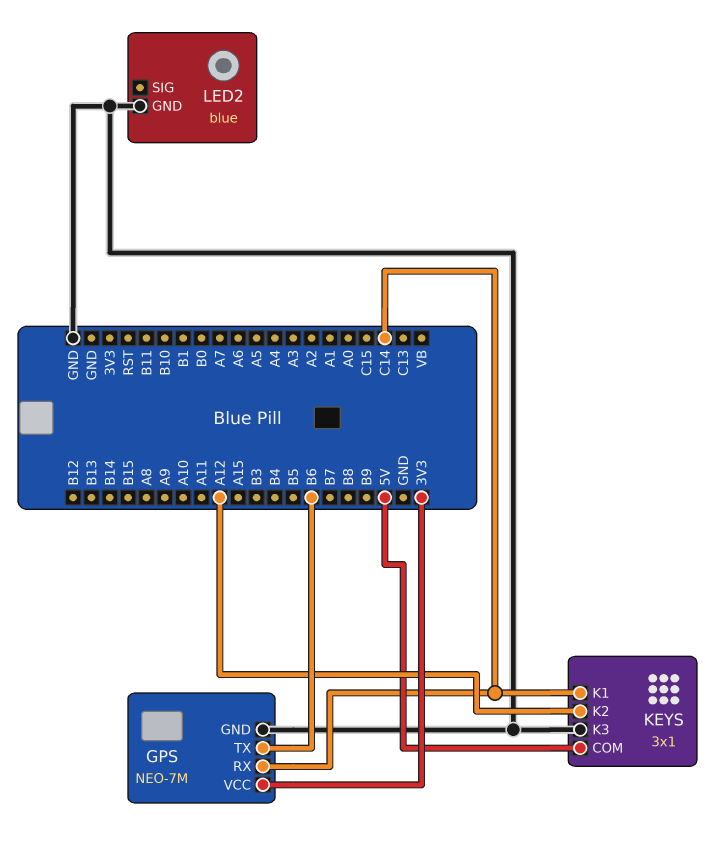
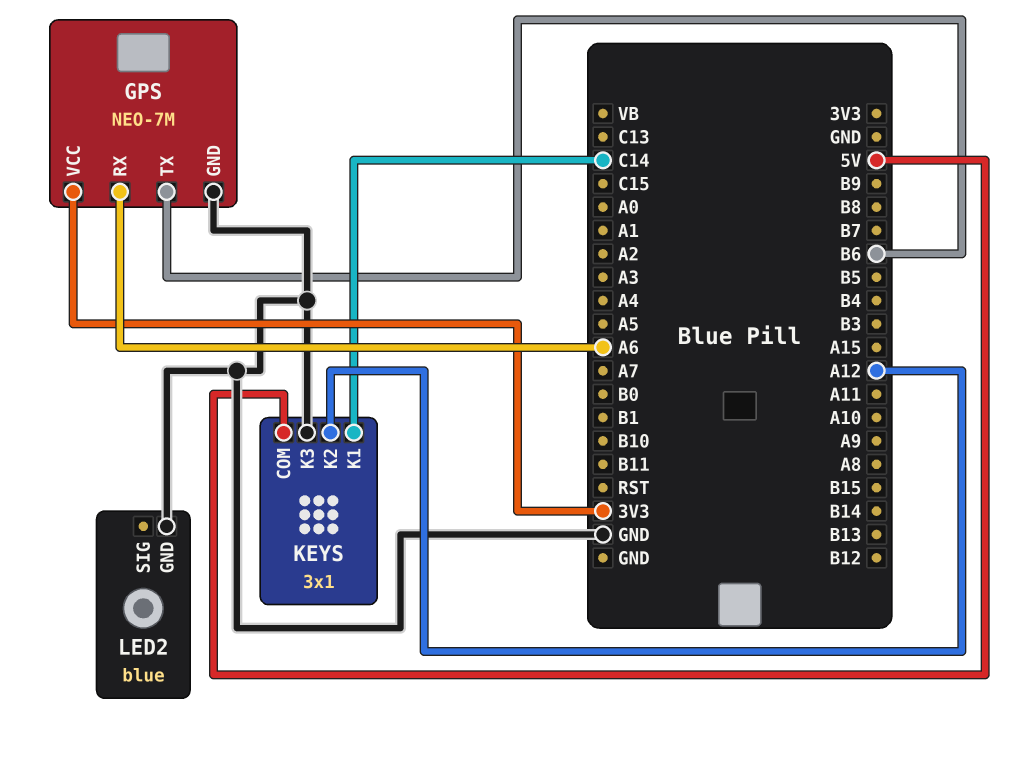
GPS pin RX: C14 -> A6

